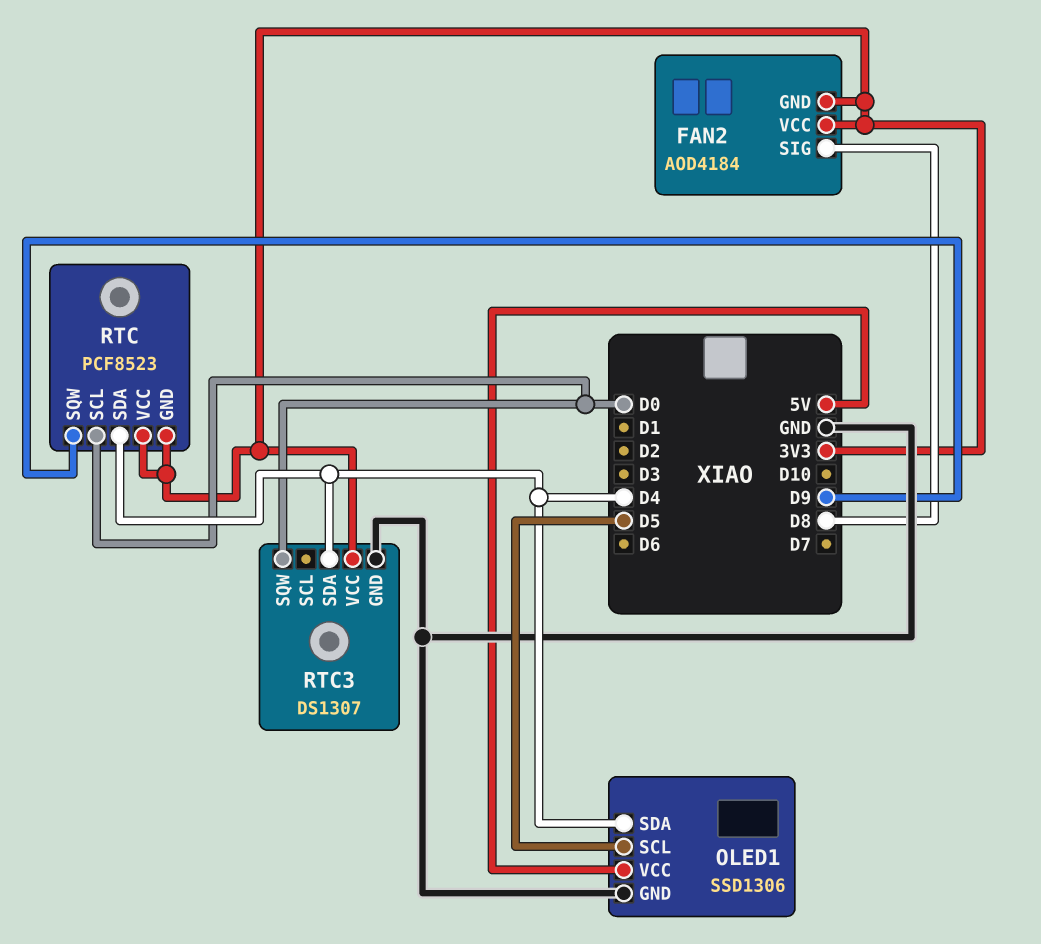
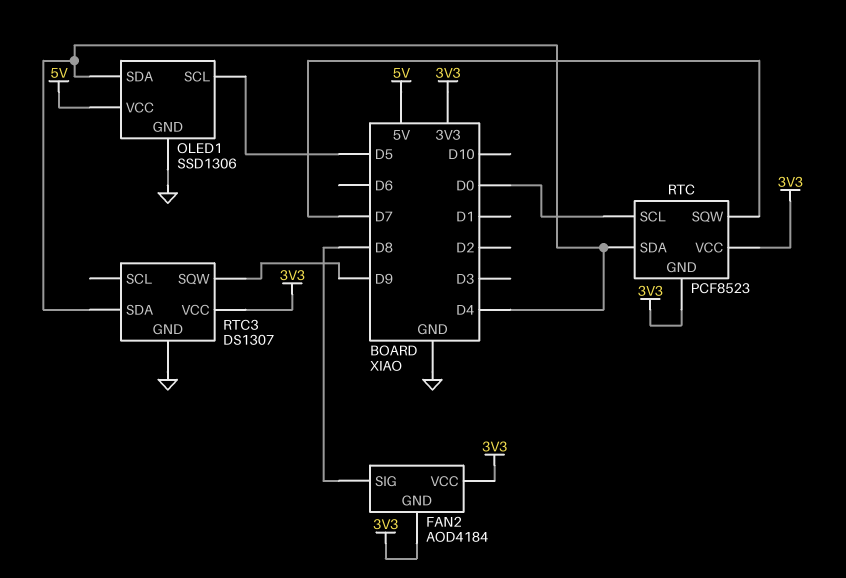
RTC pin SQW: D9 -> D7
RTC3 pin SQW: D0 -> D9

